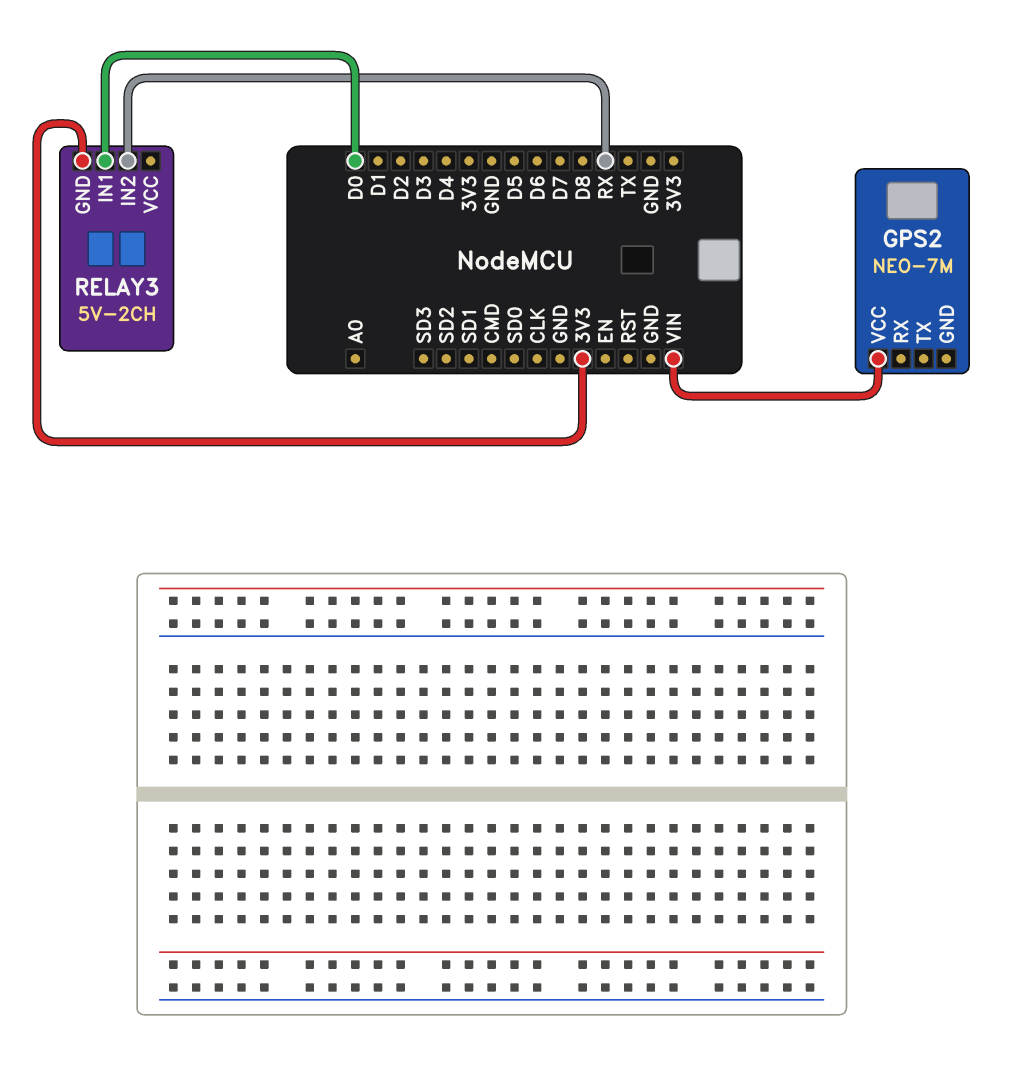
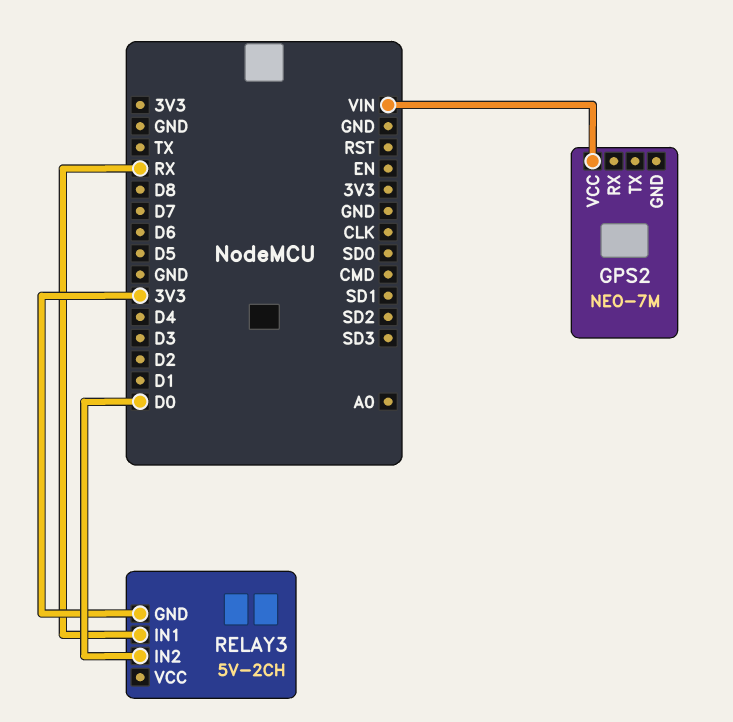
RELAY3 pin IN1: D0 -> RX
RELAY3 pin IN2: RX -> D0

